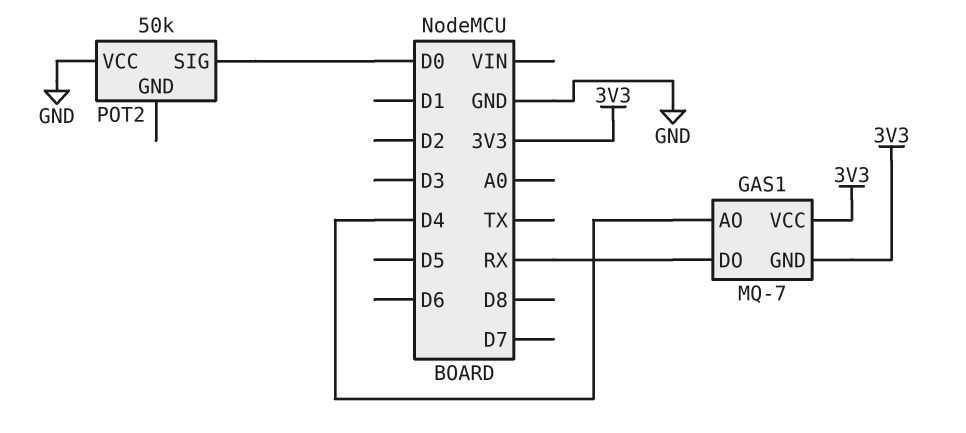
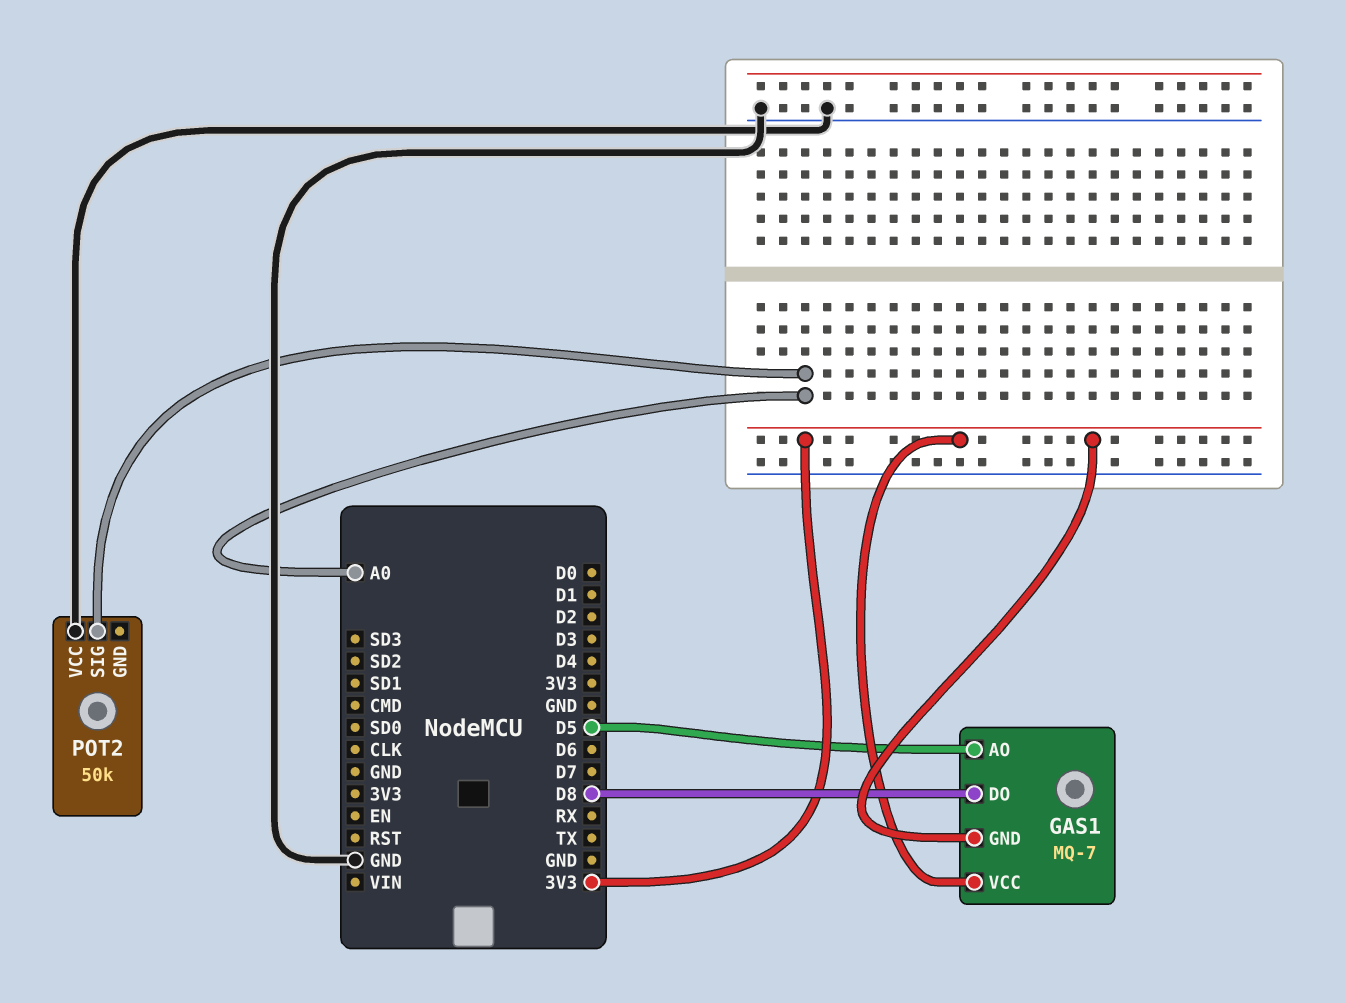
GAS1 pin AO: D4 -> D5
GAS1 pin DO: RX -> D8
POT2 pin SIG: D0 -> A0

